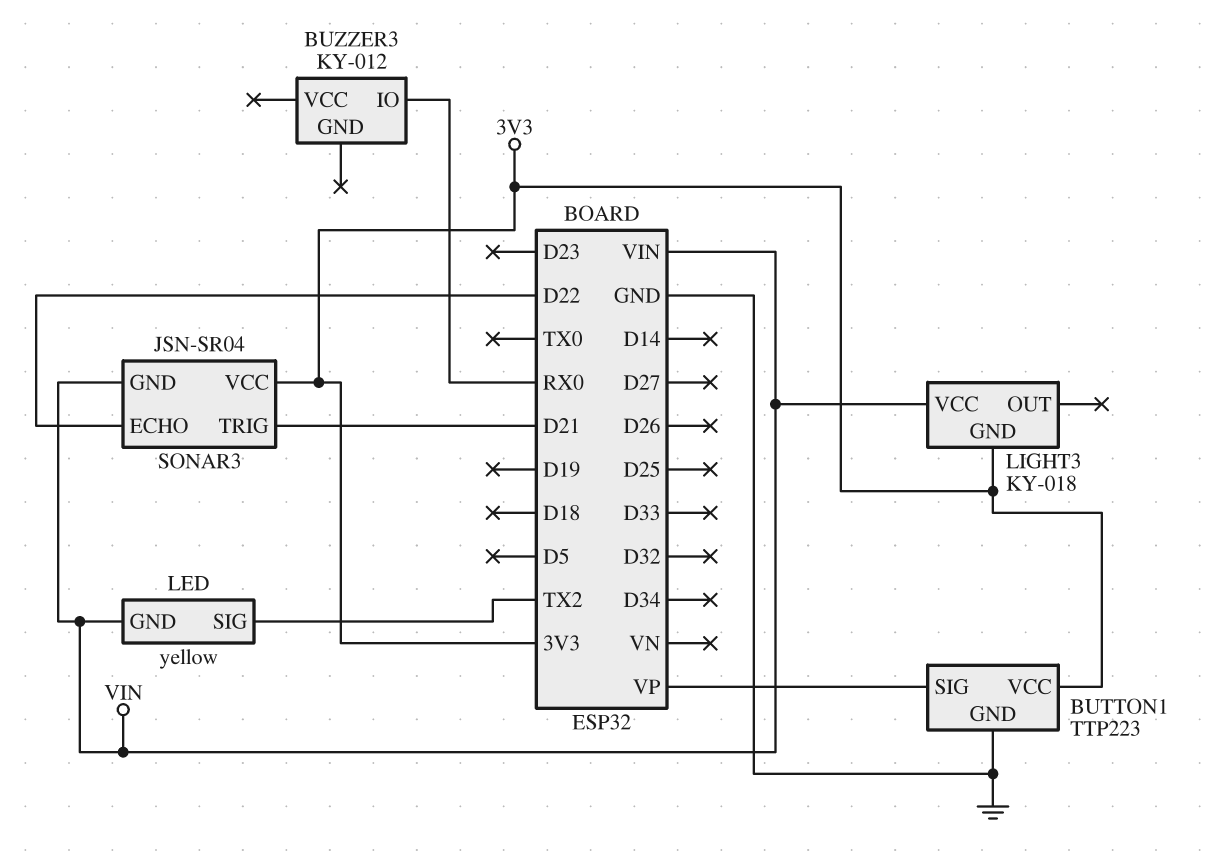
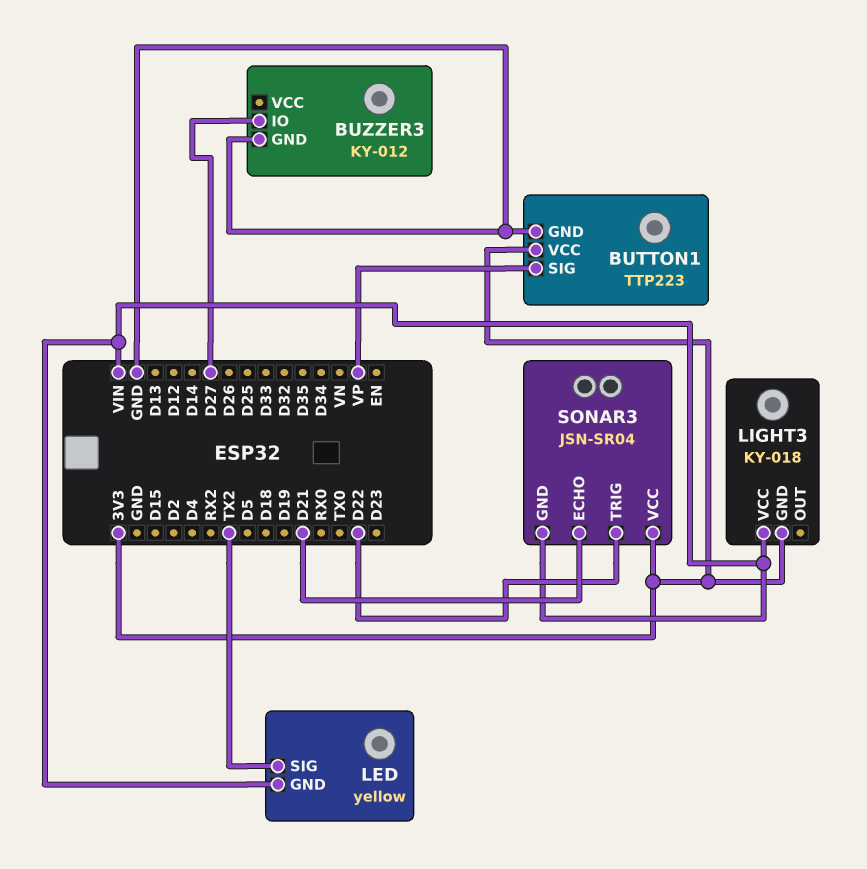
BUZZER3 pin GND: none -> GND
BUZZER3 pin IO: RX0 -> D27
SONAR3 pin ECHO: D22 -> D21
SONAR3 pin TRIG: D21 -> D22

